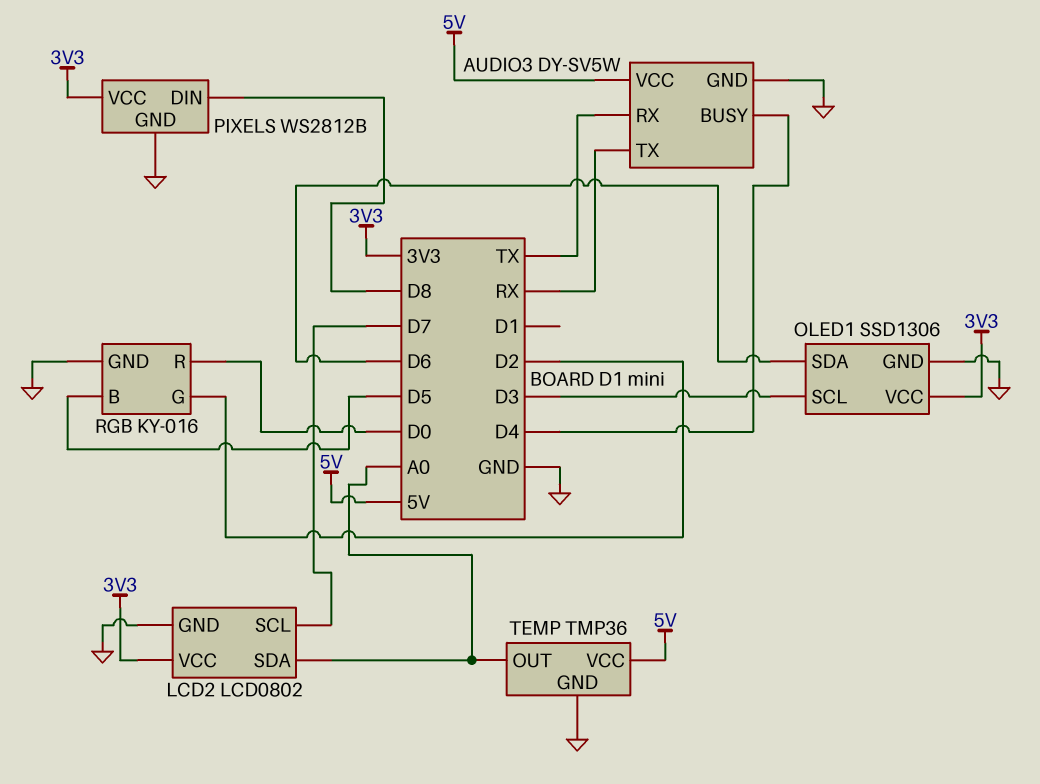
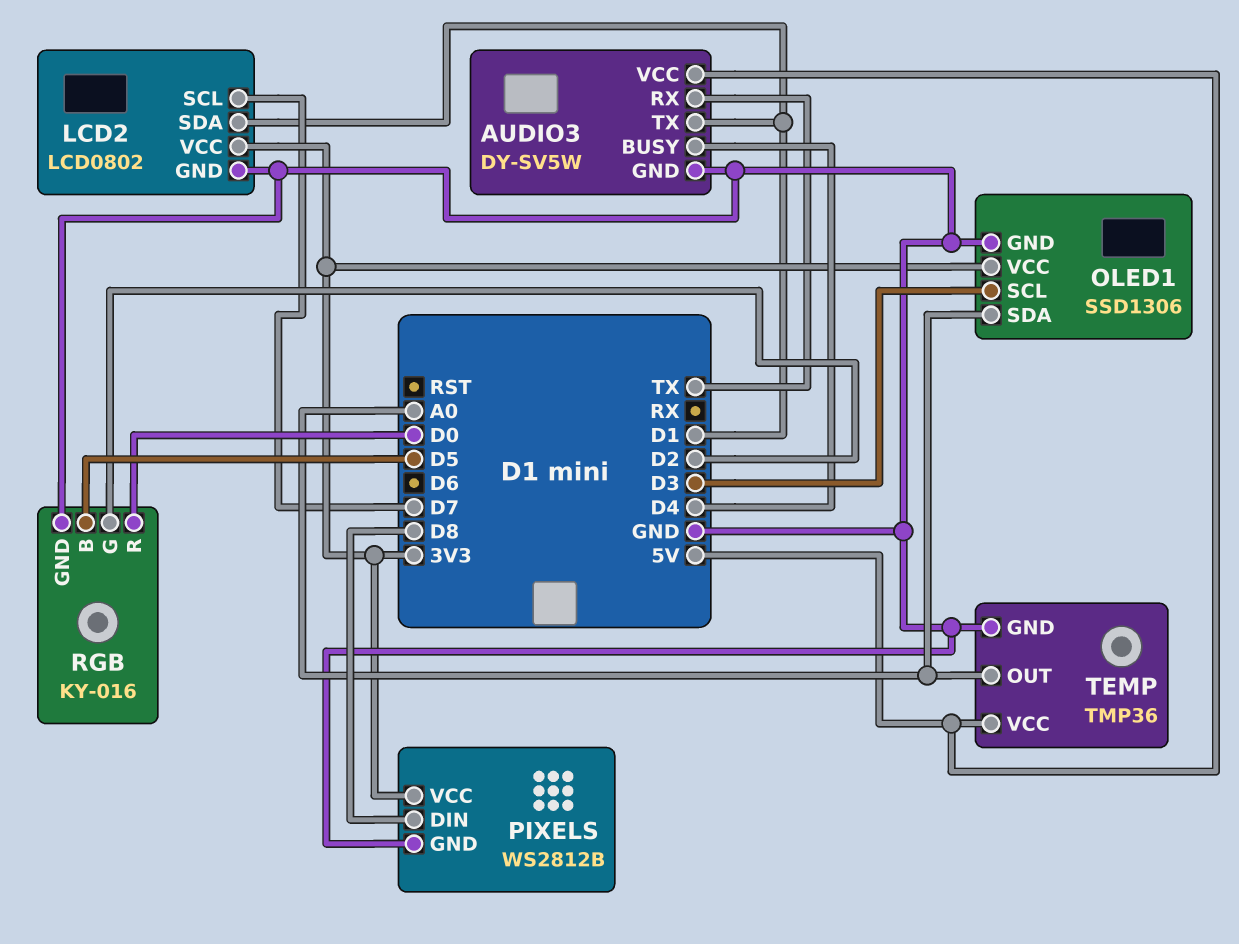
AUDIO3 pin TX: RX -> D1
LCD2 pin SDA: A0 -> D1
OLED1 pin SDA: D6 -> A0

